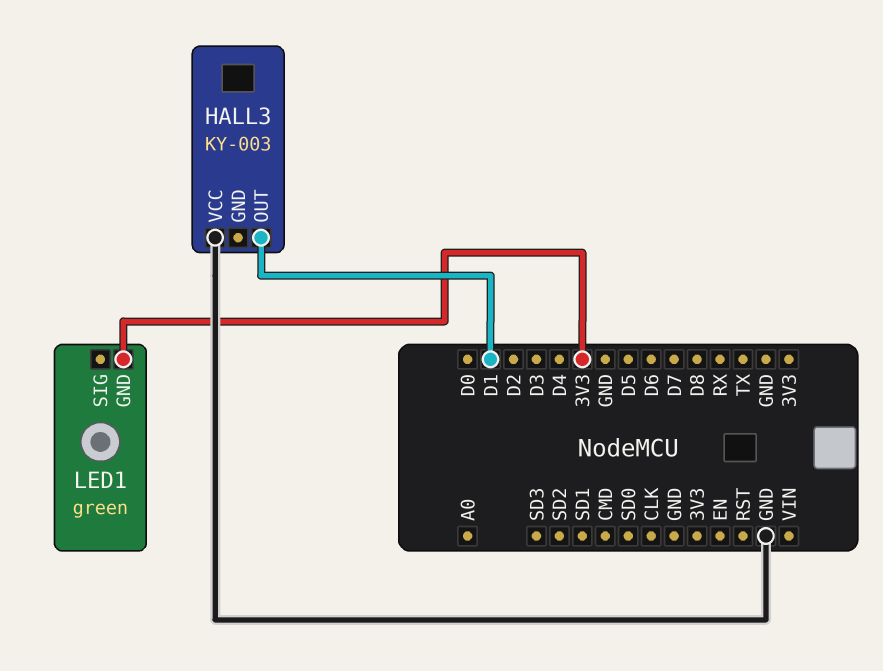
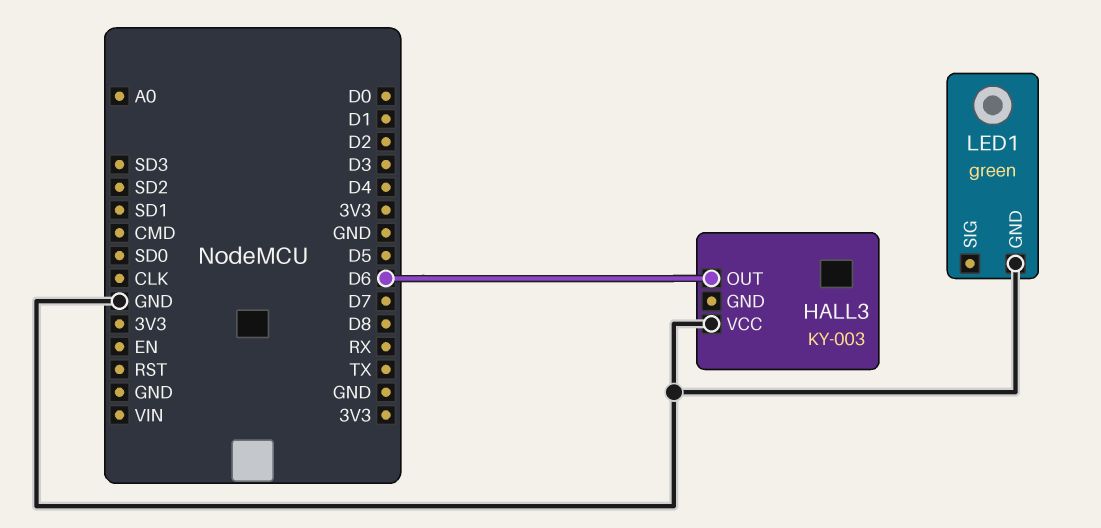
HALL3 pin OUT: D1 -> D6
LED1 pin GND: 3V3 -> GND

